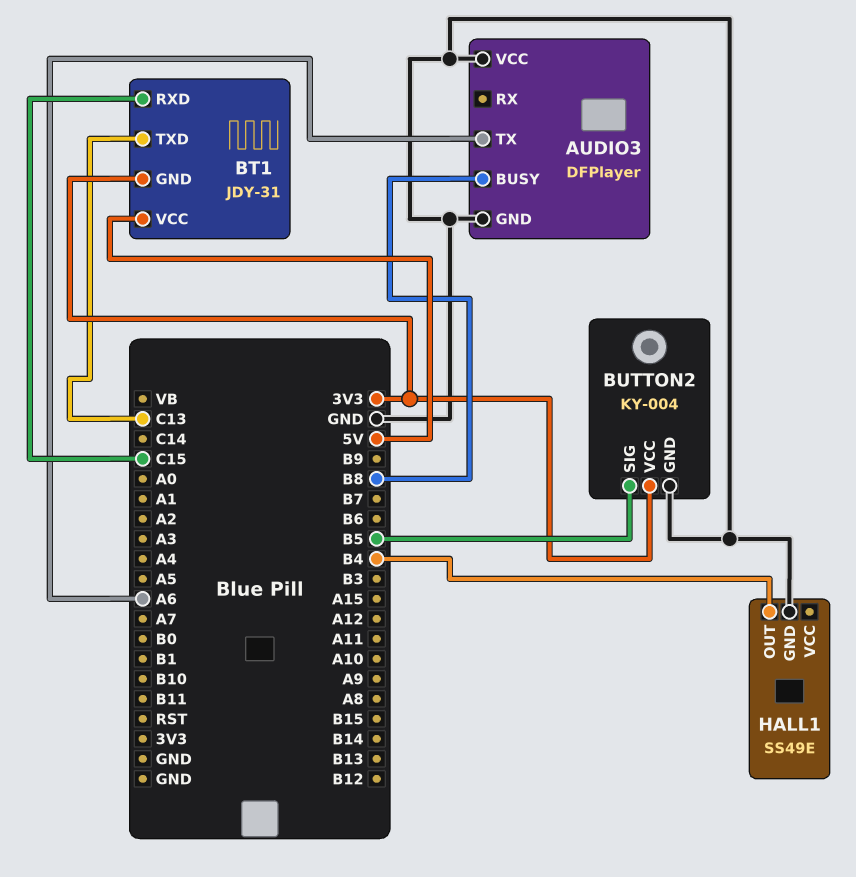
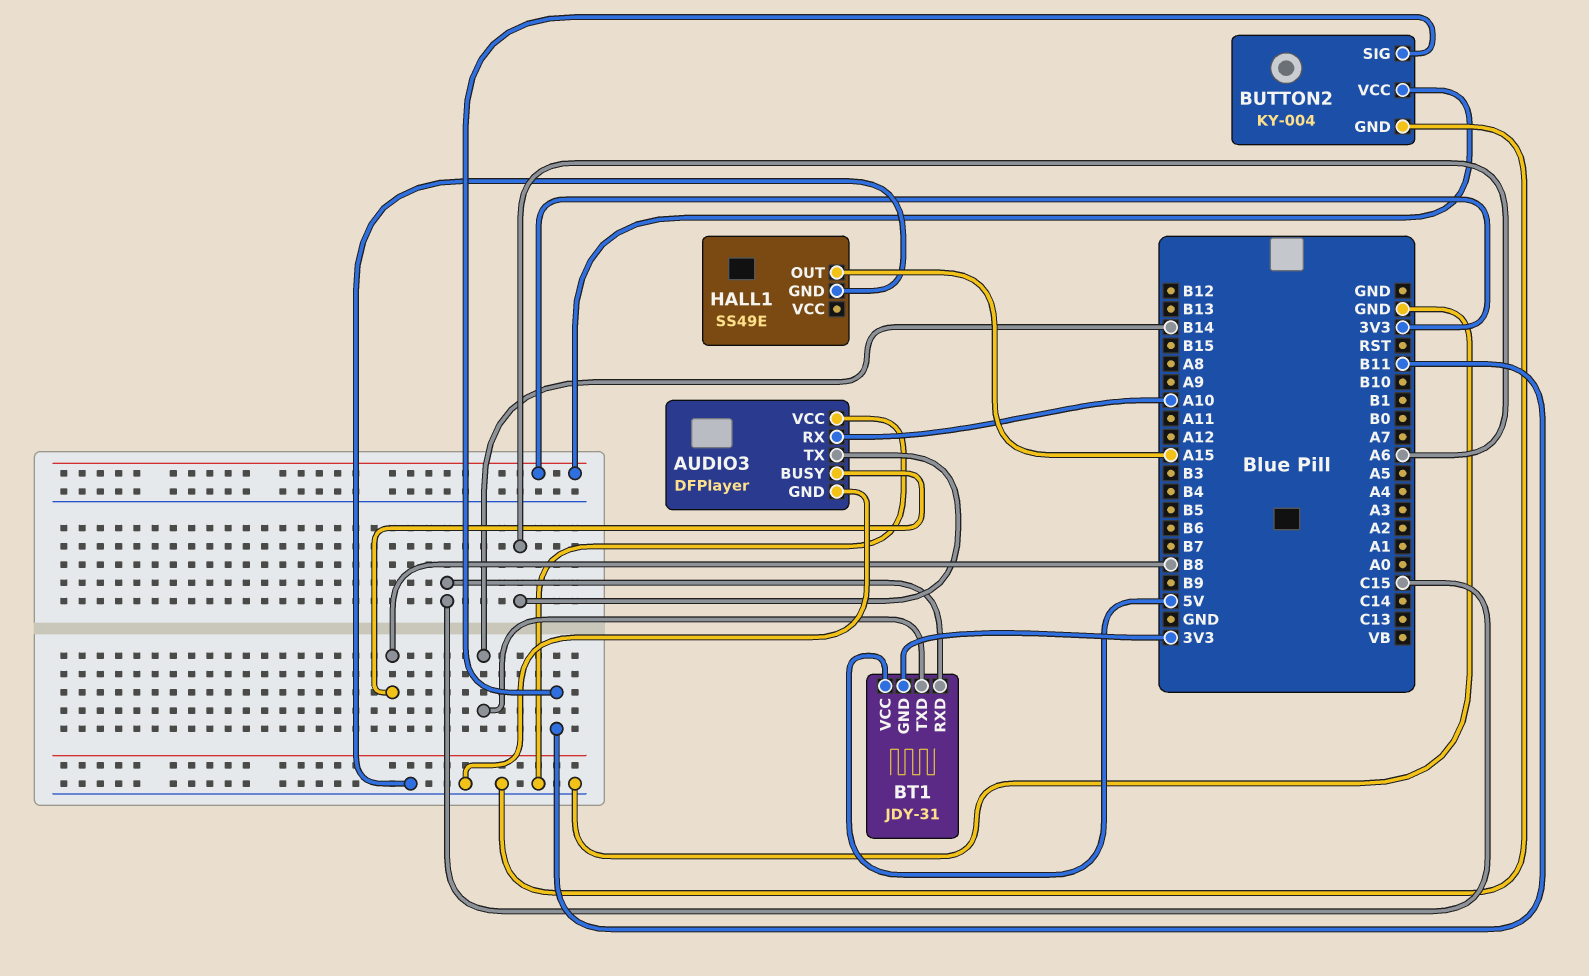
AUDIO3 pin RX: none -> A10
BT1 pin TXD: C13 -> B14
BUTTON2 pin SIG: B5 -> B11
HALL1 pin OUT: B4 -> A15

